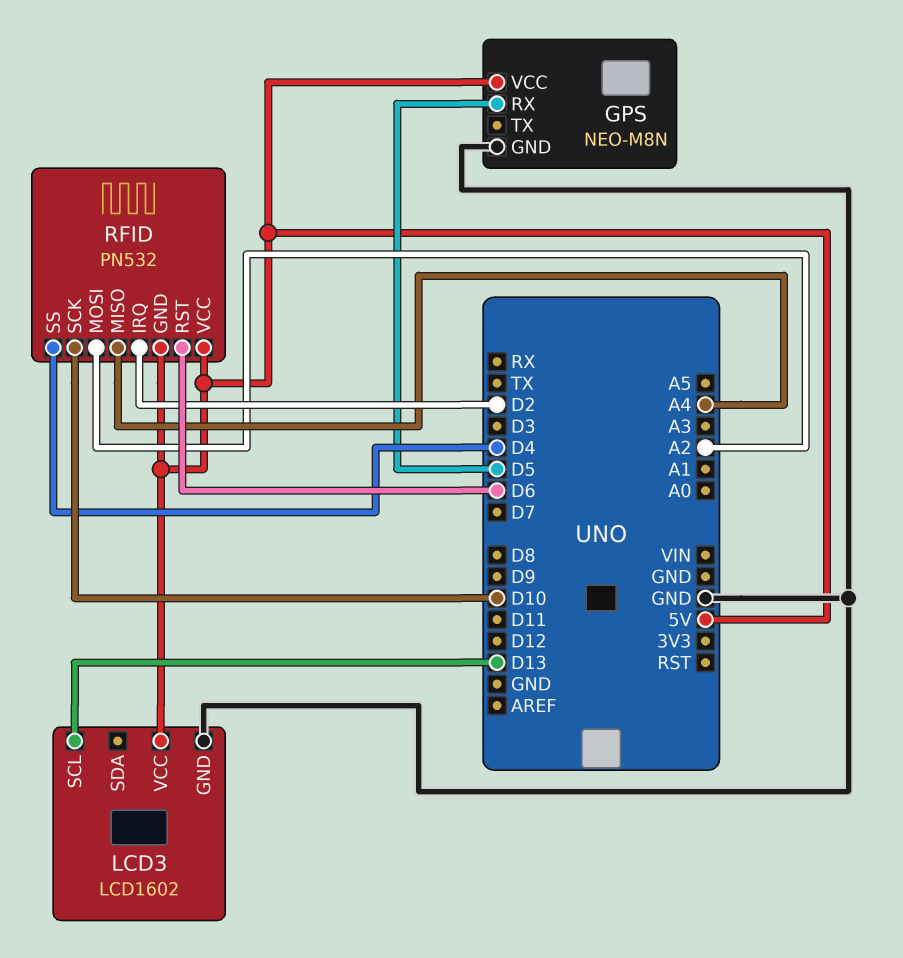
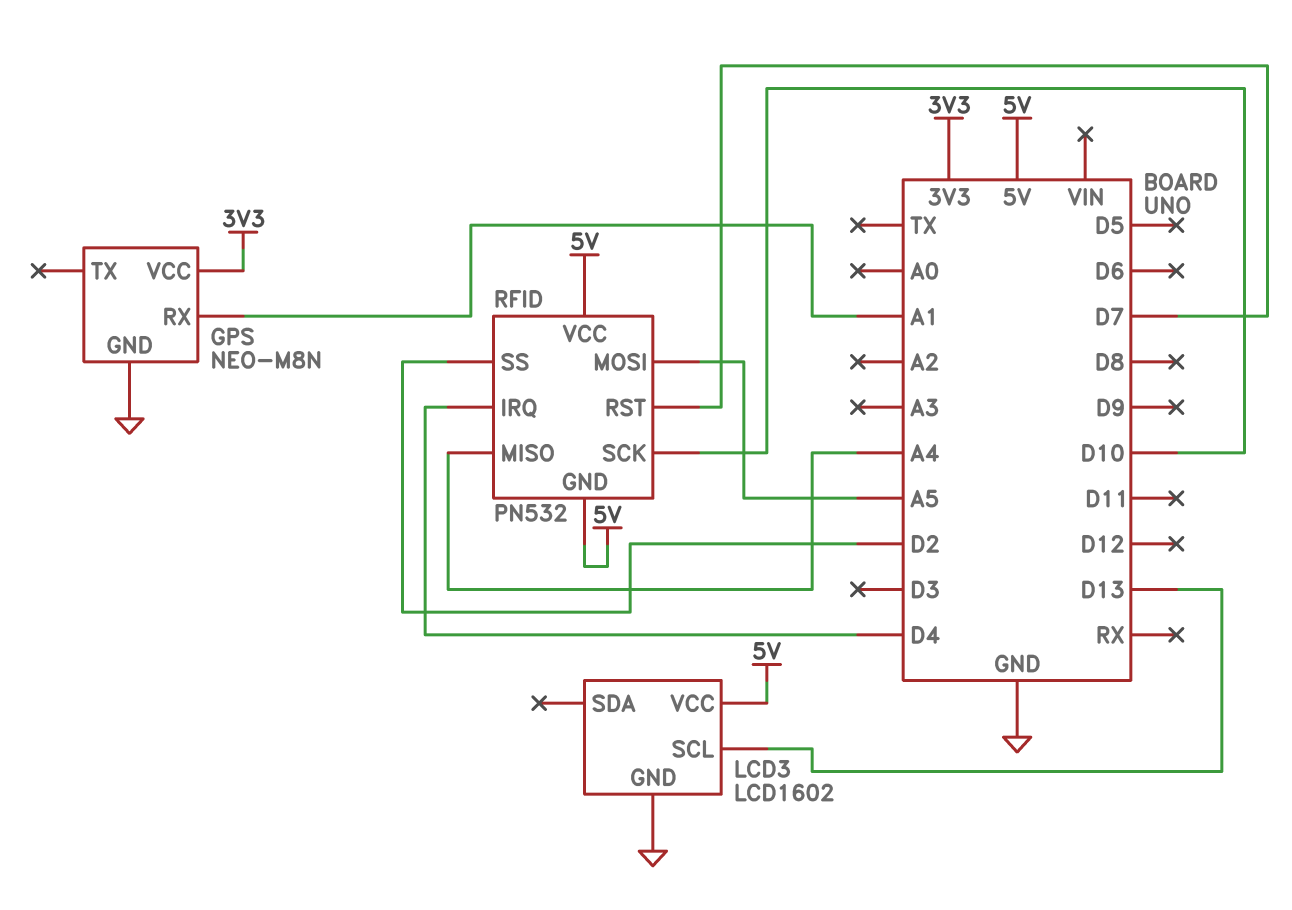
GPS pin RX: D5 -> A1
GPS pin VCC: 5V -> 3V3
RFID pin IRQ: D2 -> D4
RFID pin MOSI: A2 -> A5
RFID pin RST: D6 -> D7
RFID pin SS: D4 -> D2

